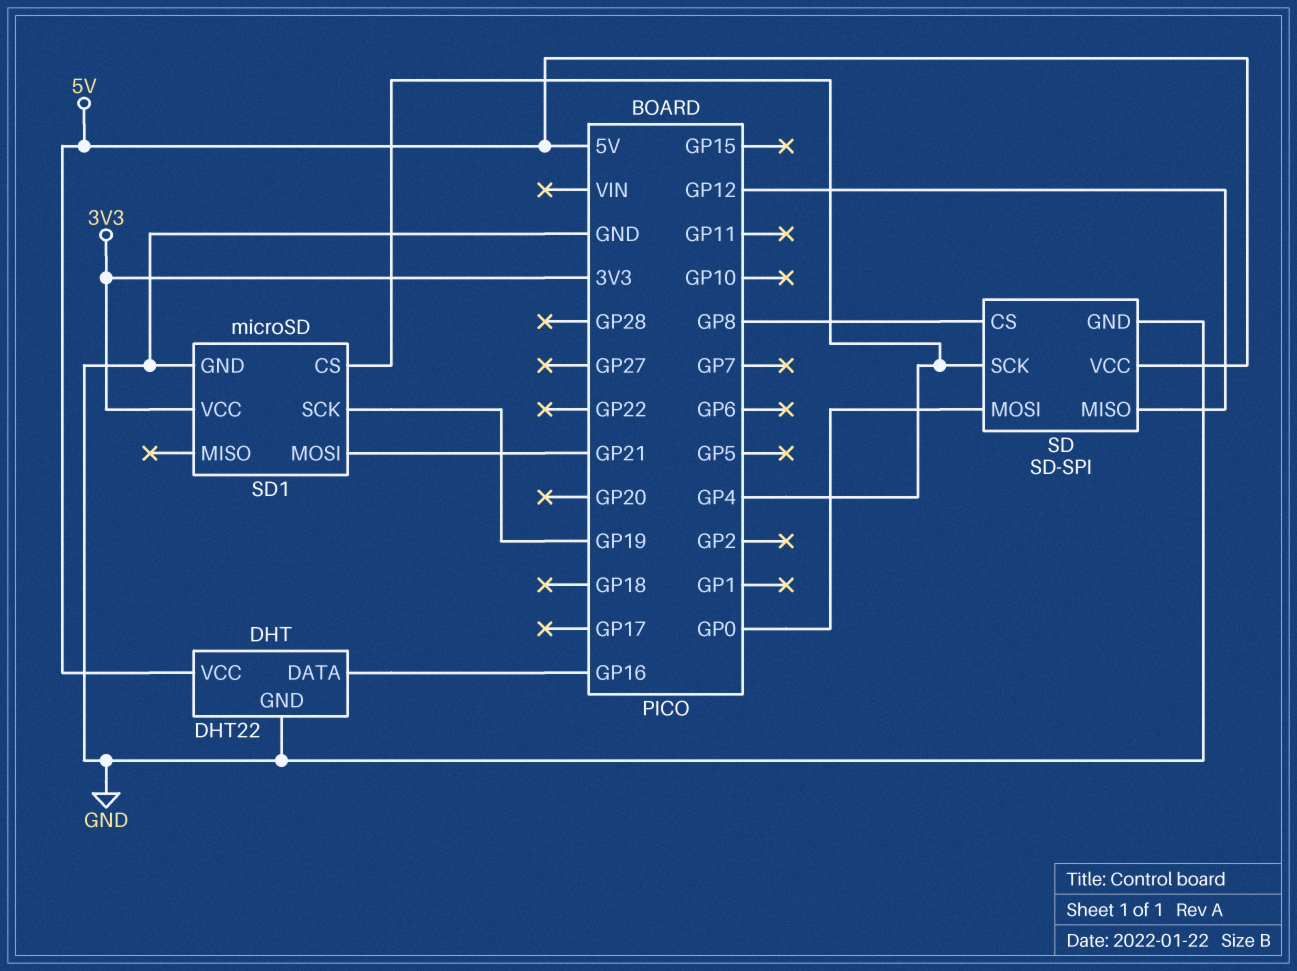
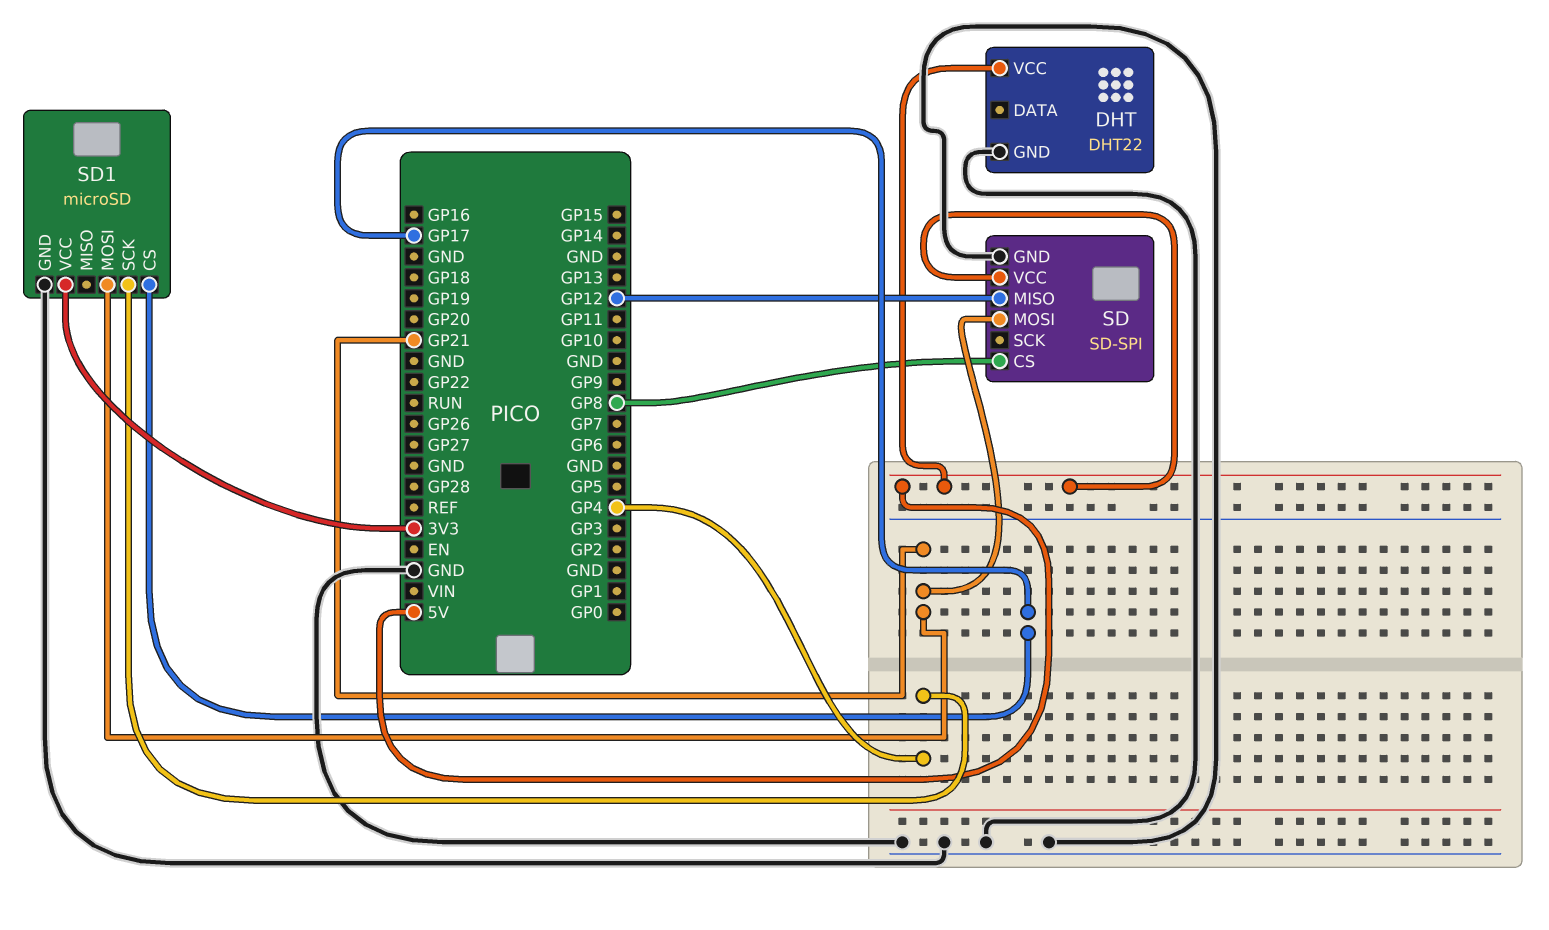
DHT pin DATA: GP16 -> none
SD pin MOSI: GP0 -> GP21
SD pin SCK: GP4 -> none
SD1 pin CS: GP4 -> GP17
SD1 pin SCK: GP19 -> GP4

